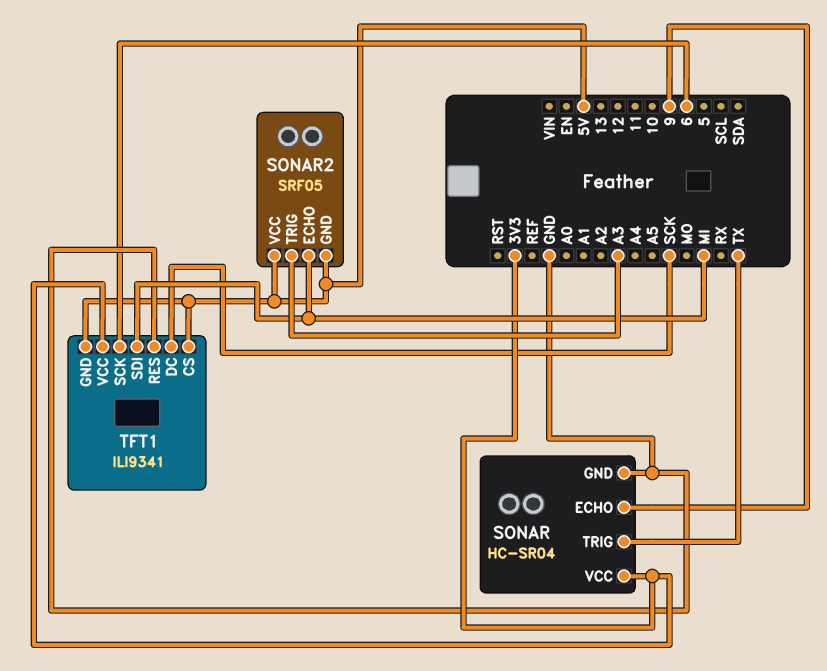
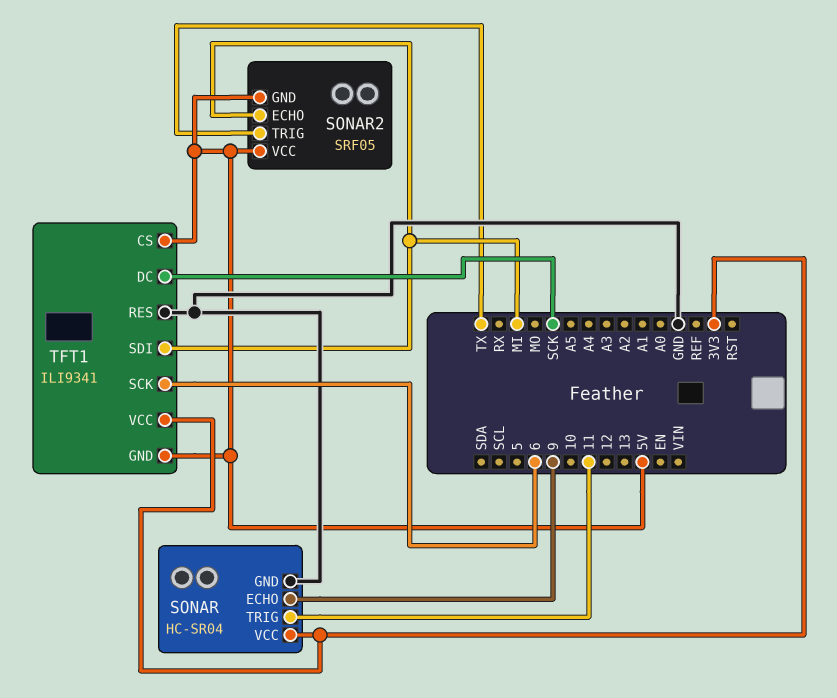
SONAR pin TRIG: TX -> 11
SONAR2 pin TRIG: A3 -> TX

